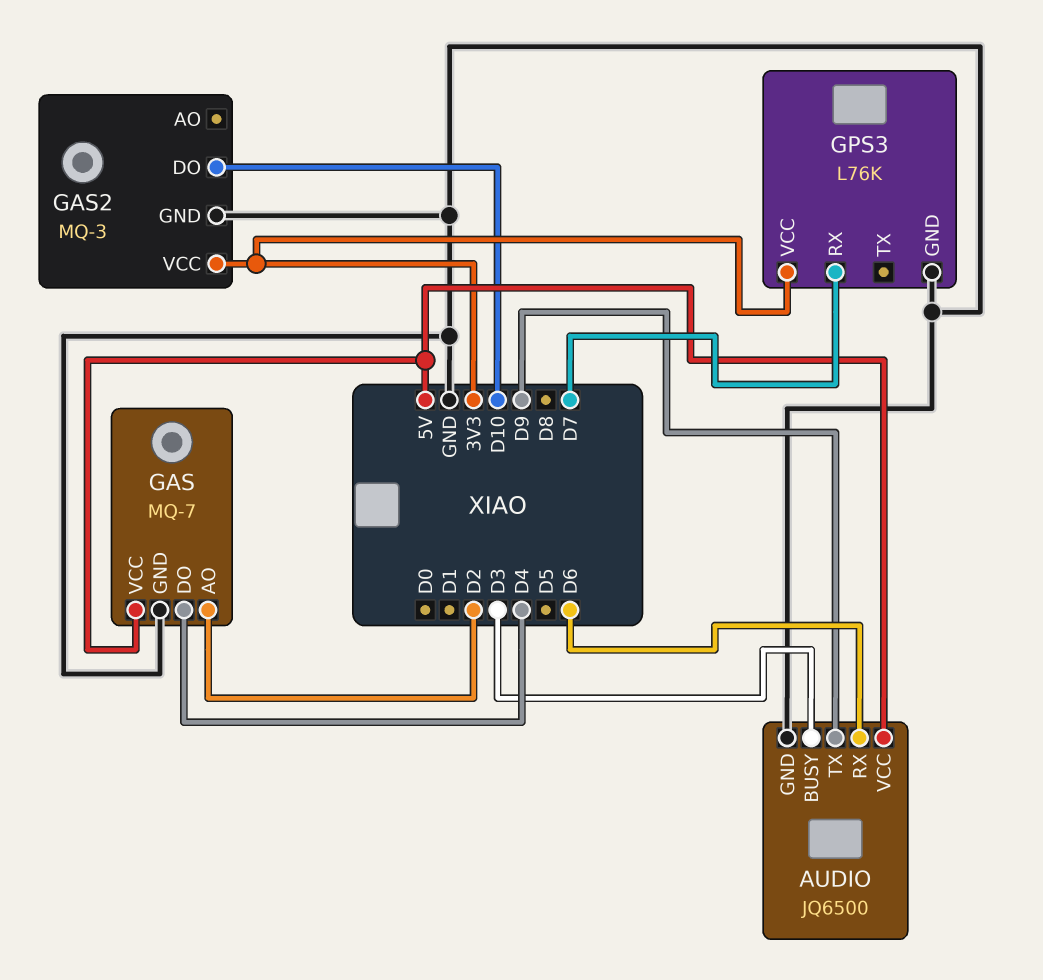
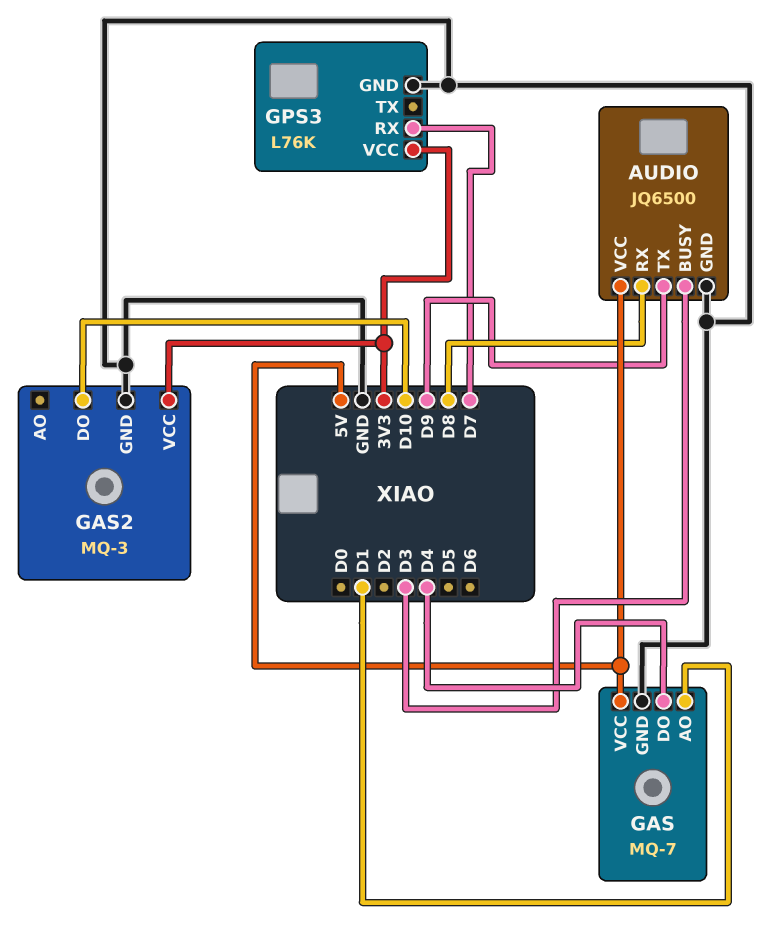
AUDIO pin RX: D6 -> D8
GAS pin AO: D2 -> D1

